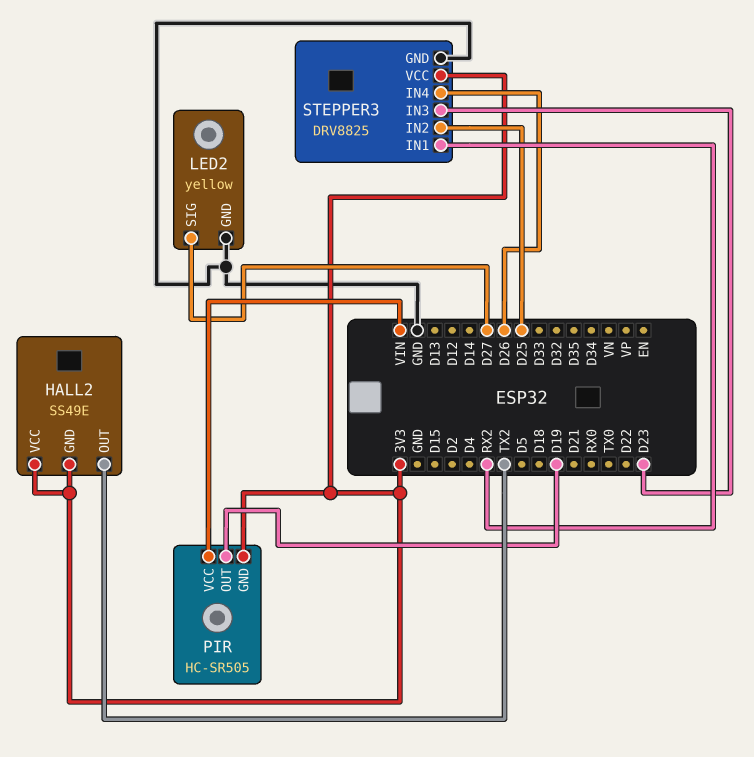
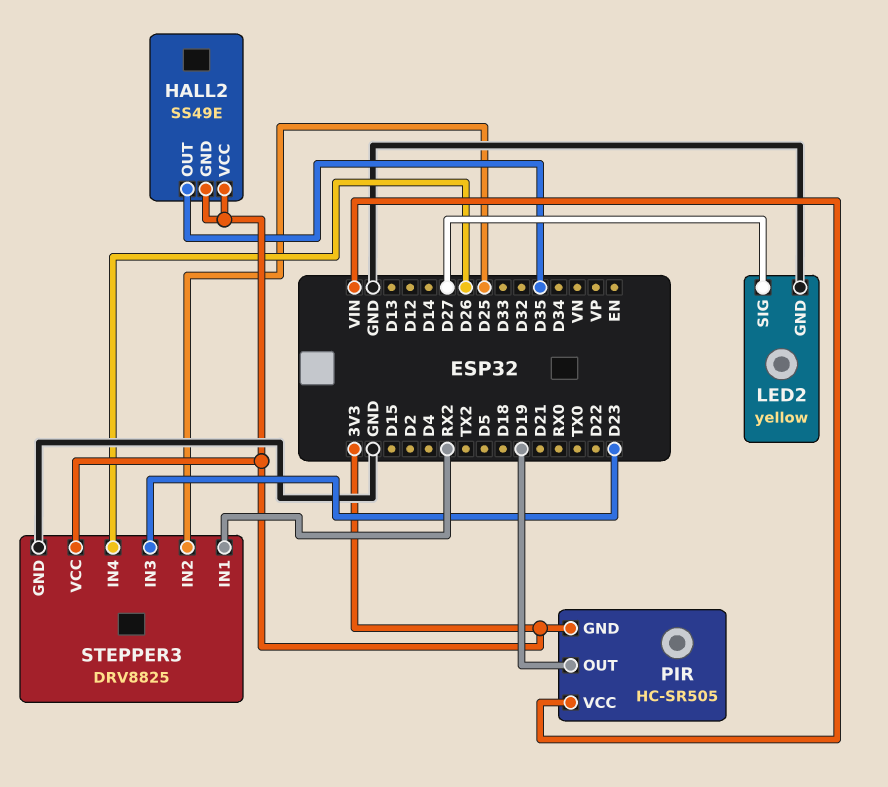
HALL2 pin OUT: TX2 -> D35

